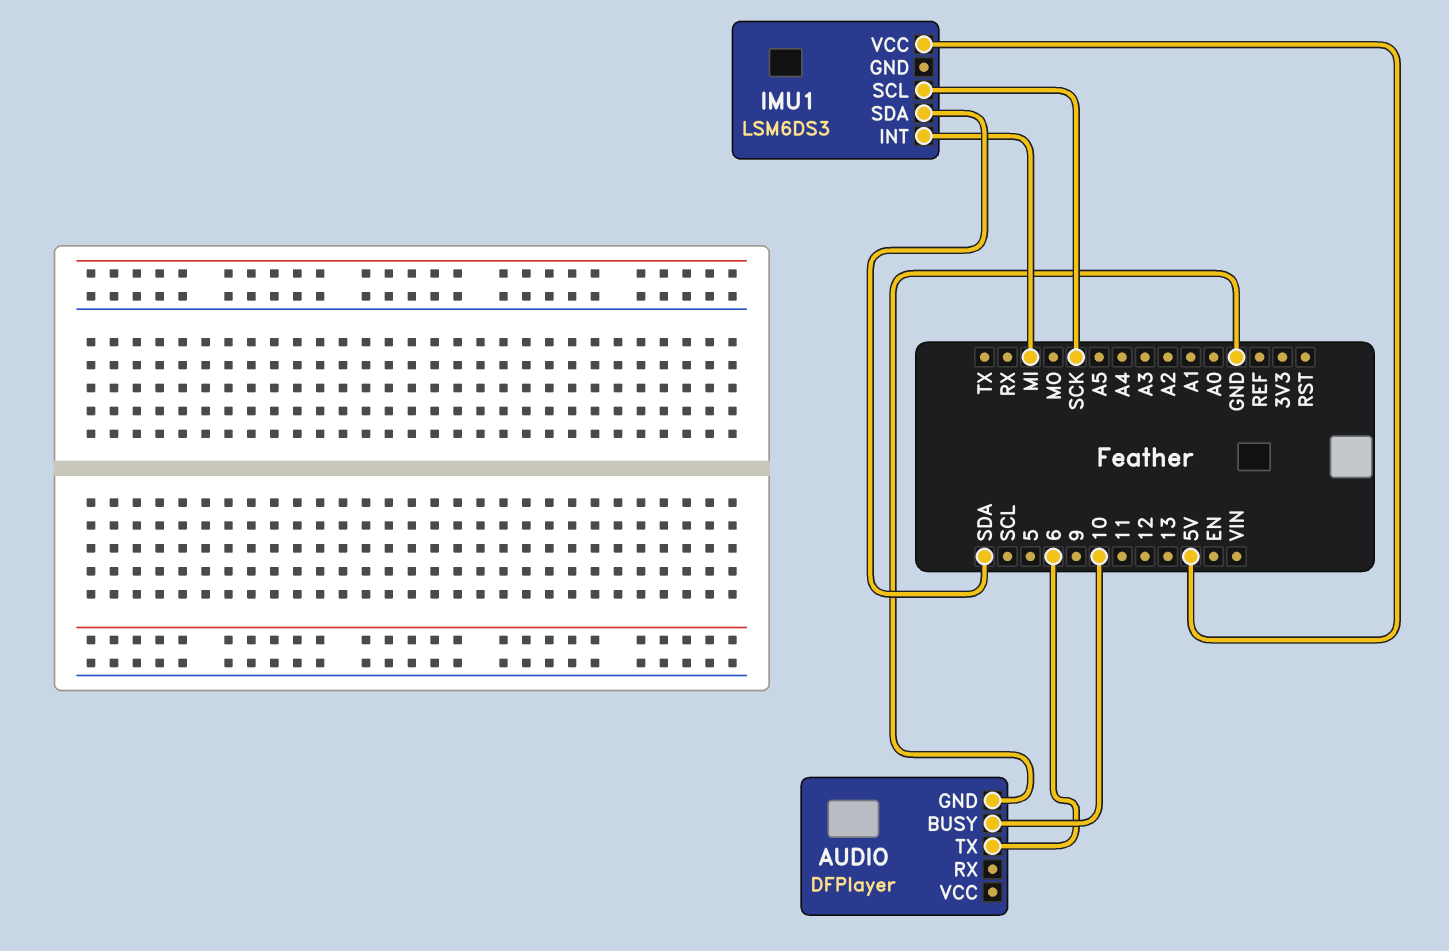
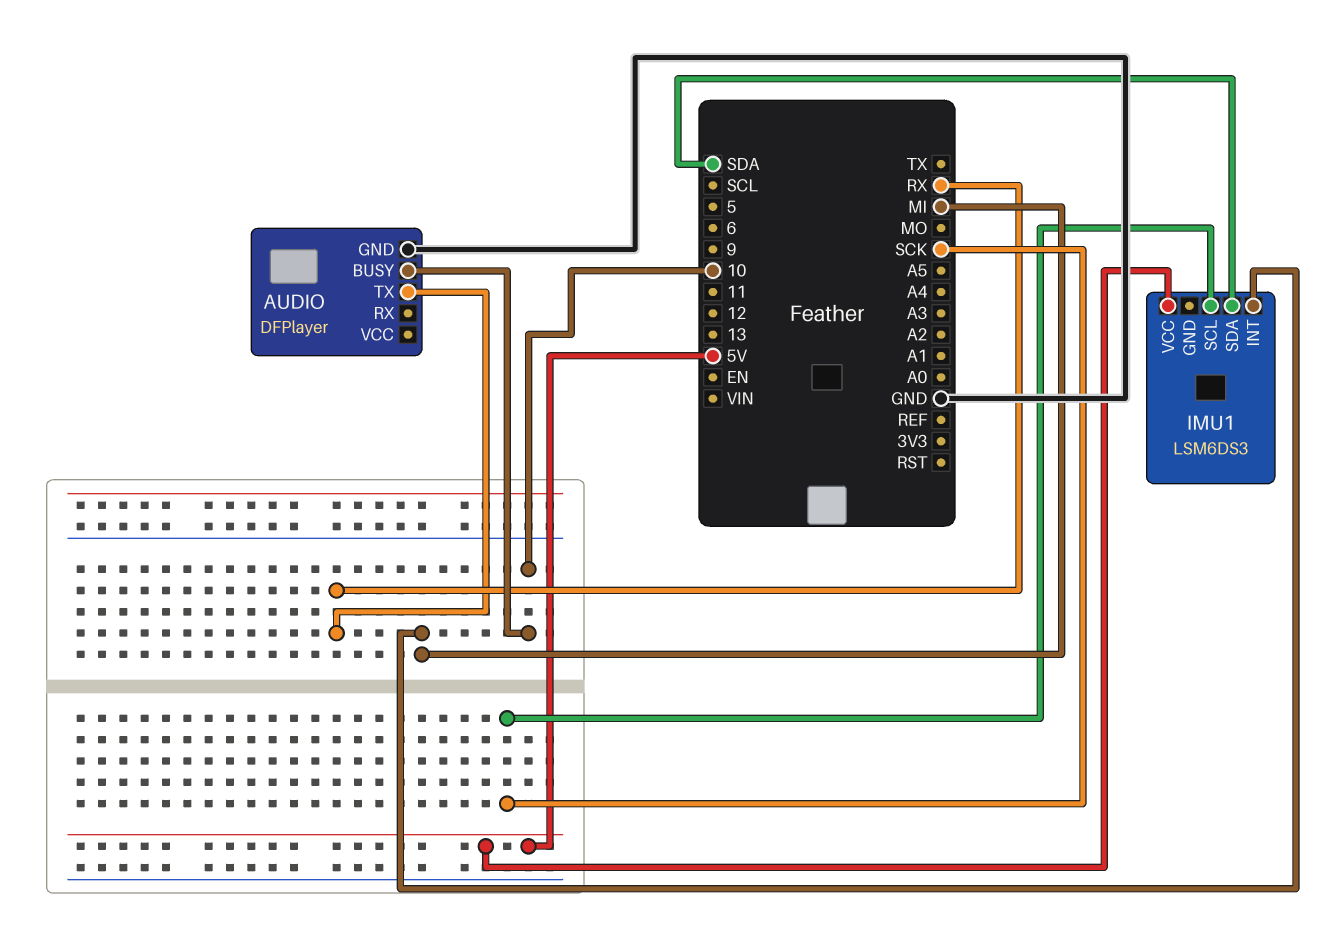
AUDIO pin TX: 6 -> RX

